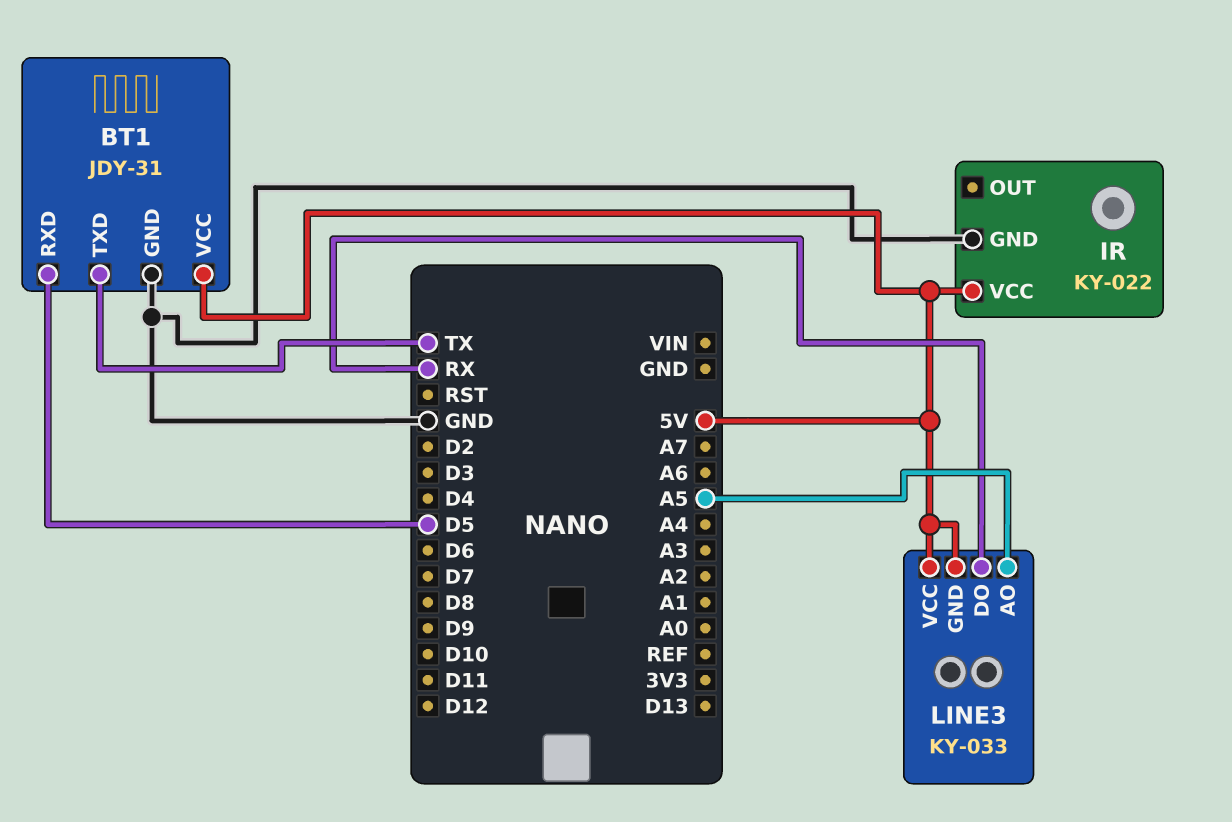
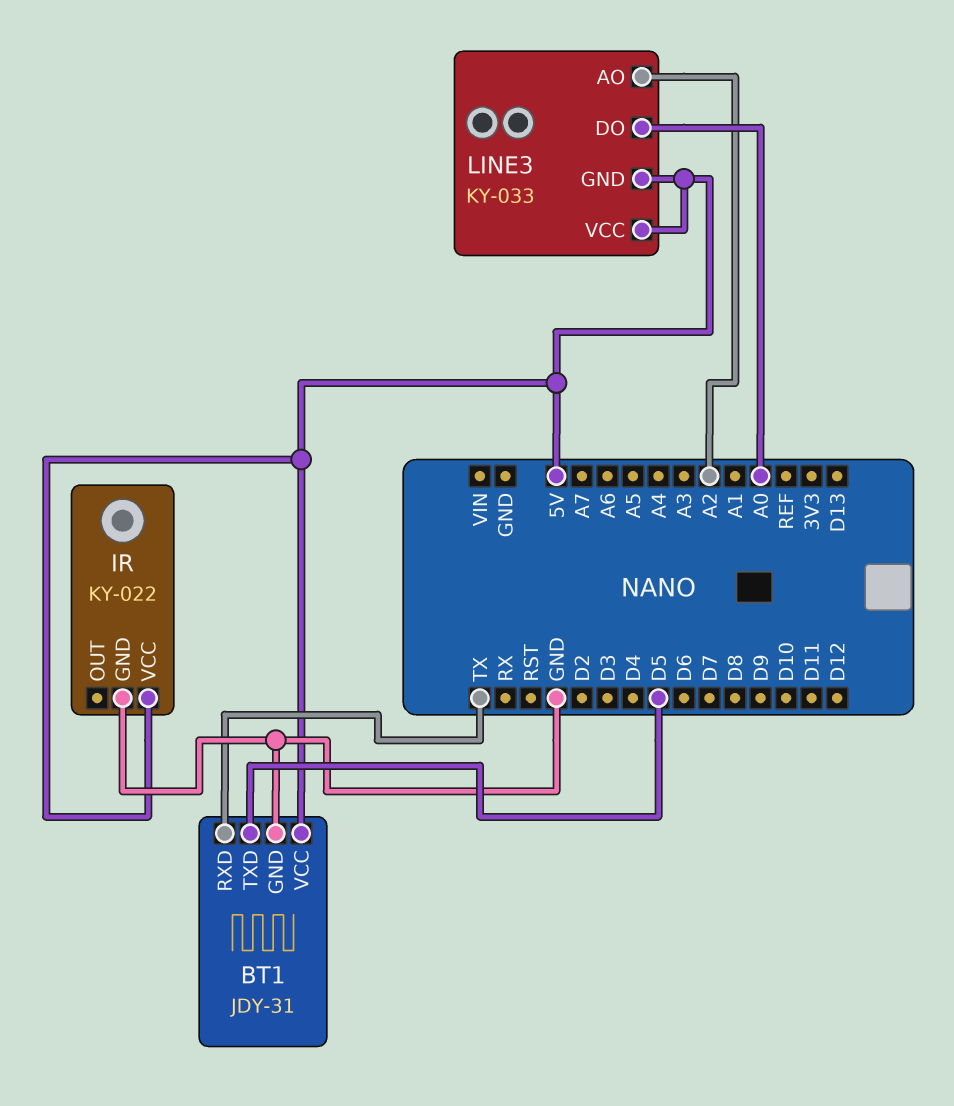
BT1 pin RXD: D5 -> TX
BT1 pin TXD: TX -> D5
LINE3 pin AO: A5 -> A2
LINE3 pin DO: RX -> A0

